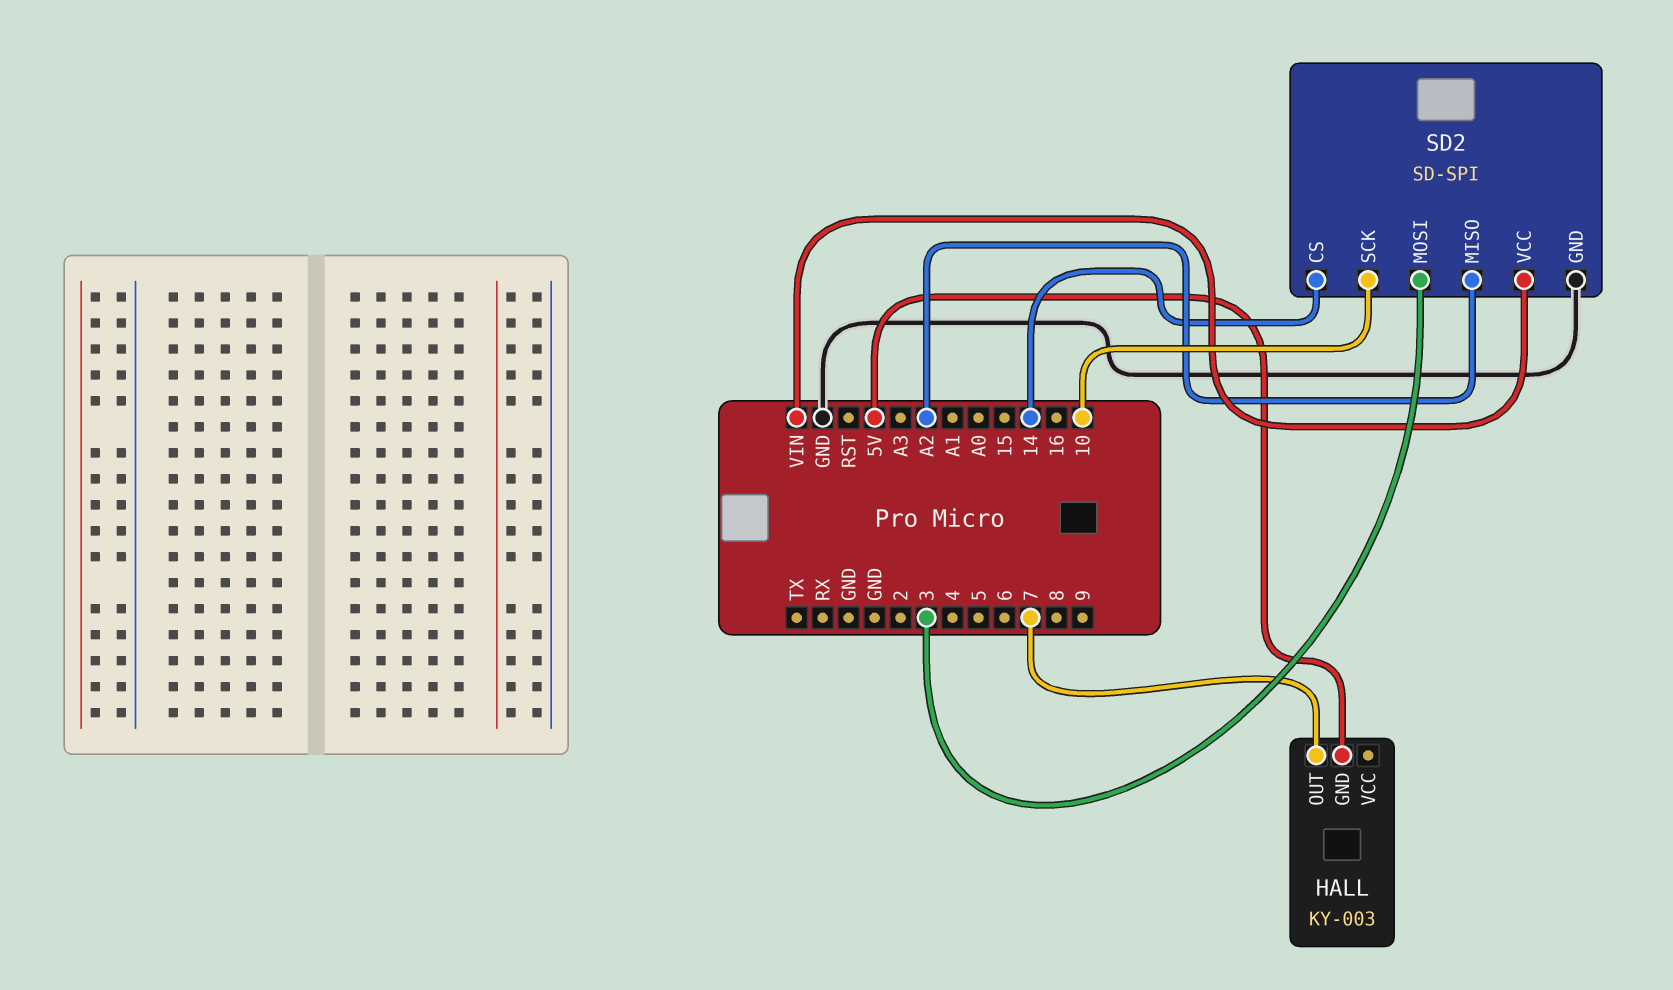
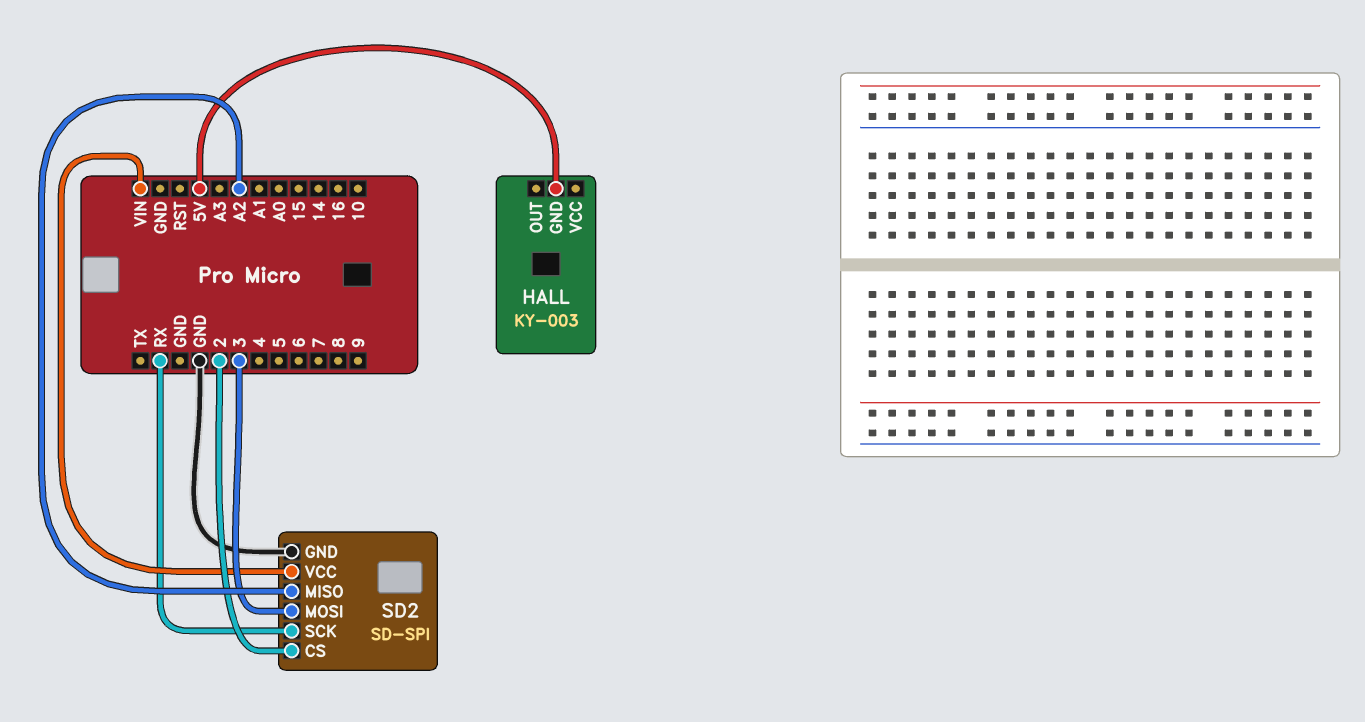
HALL pin OUT: 7 -> none
SD2 pin CS: 14 -> 2
SD2 pin SCK: 10 -> RX

